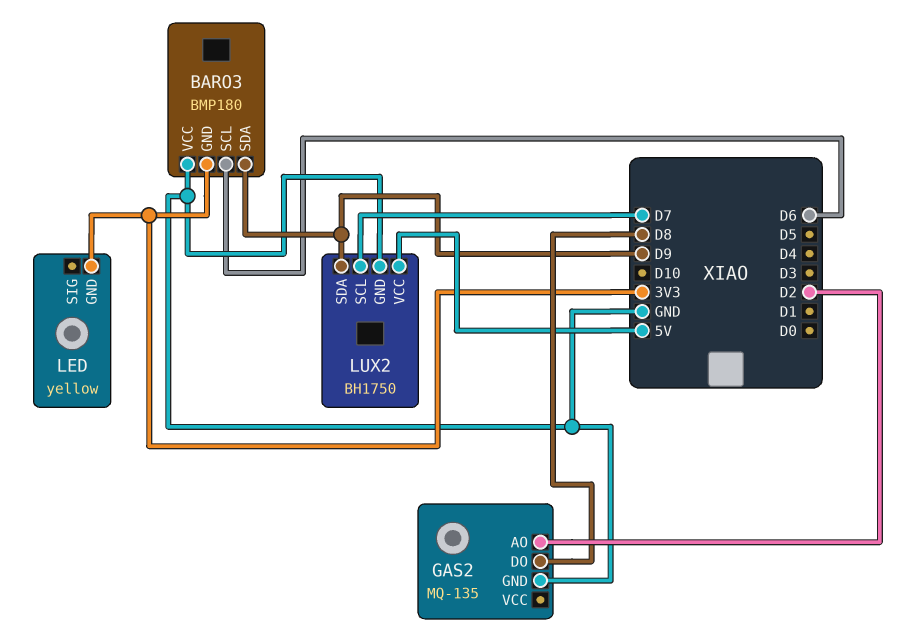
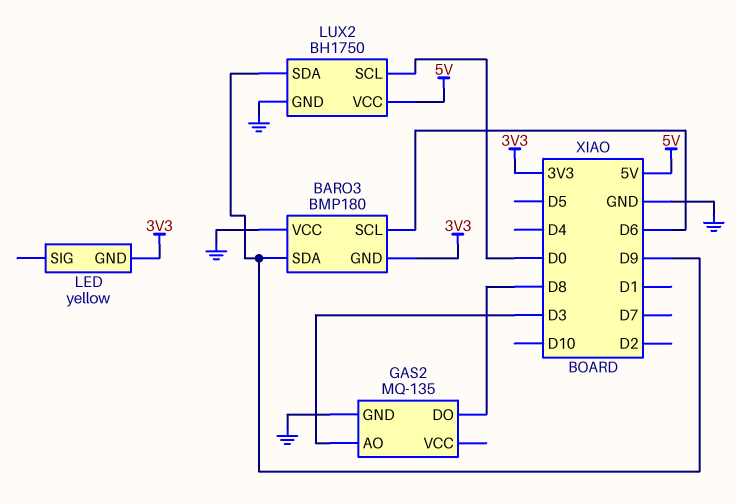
GAS2 pin AO: D2 -> D3
LUX2 pin SCL: D7 -> D0

